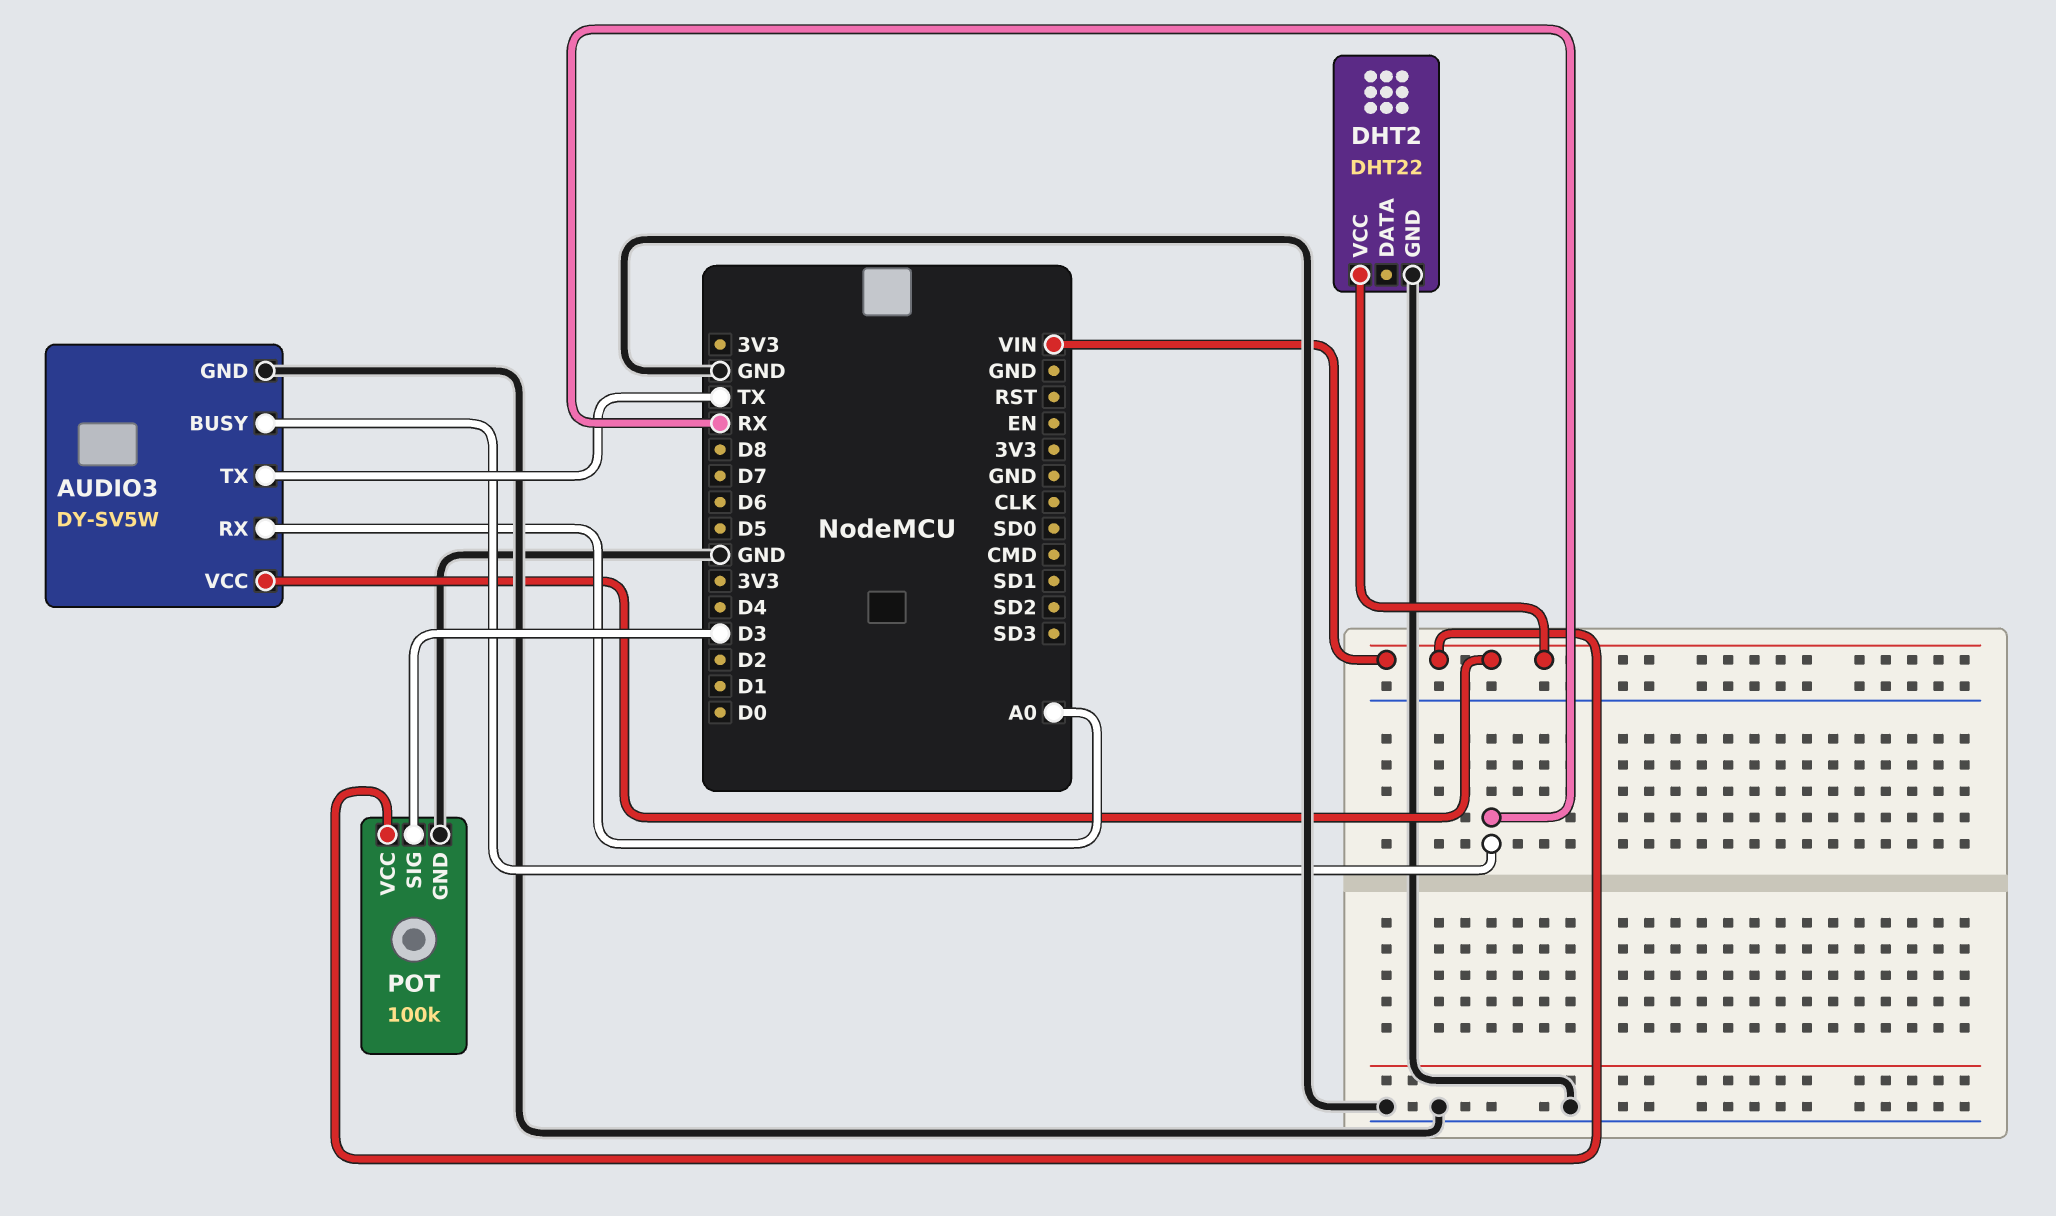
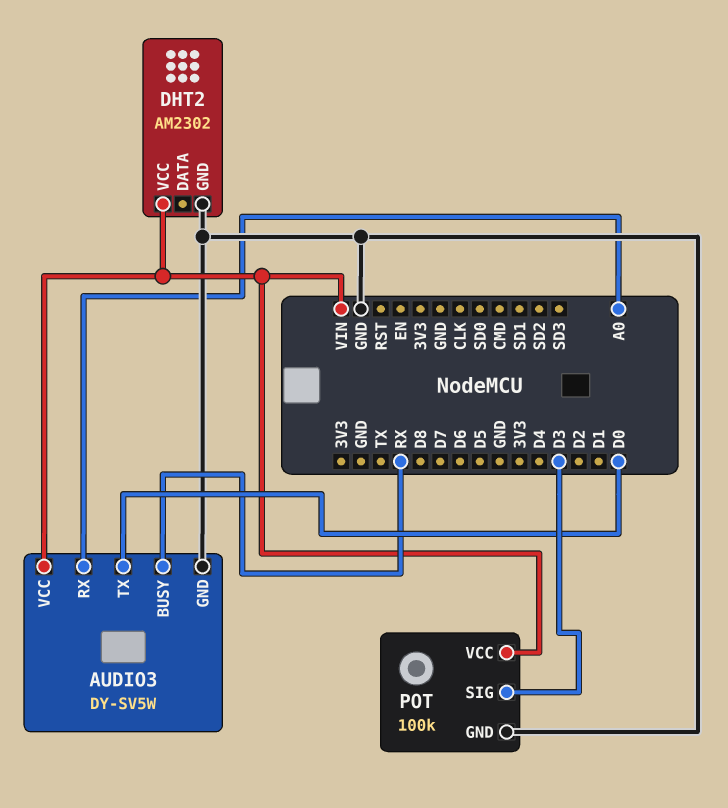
AUDIO3 pin TX: TX -> D0
DHT2: DHT22 -> AM2302

